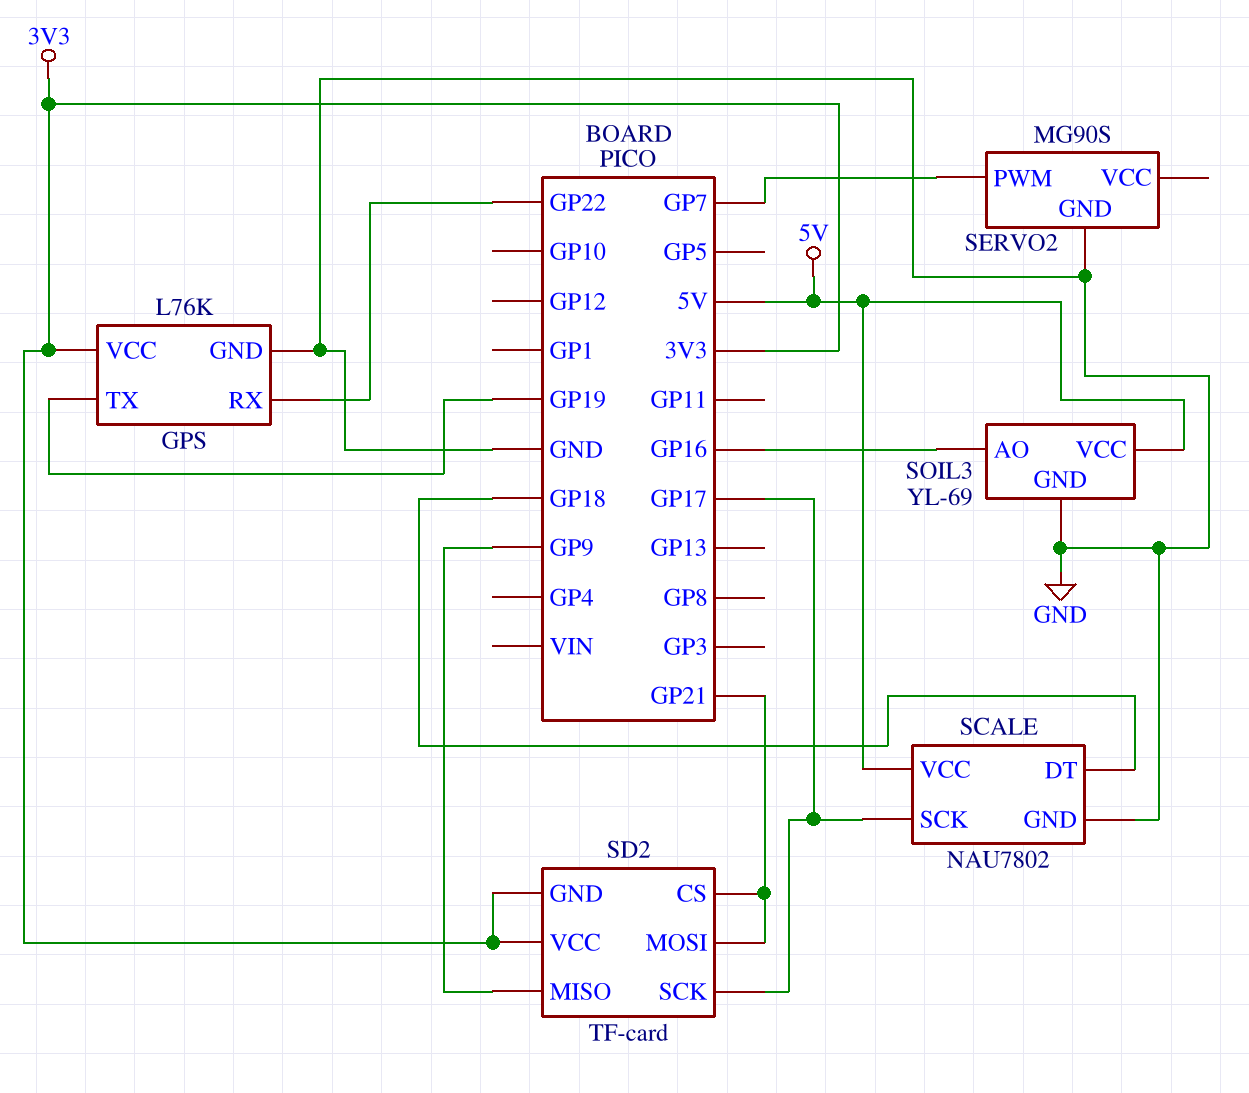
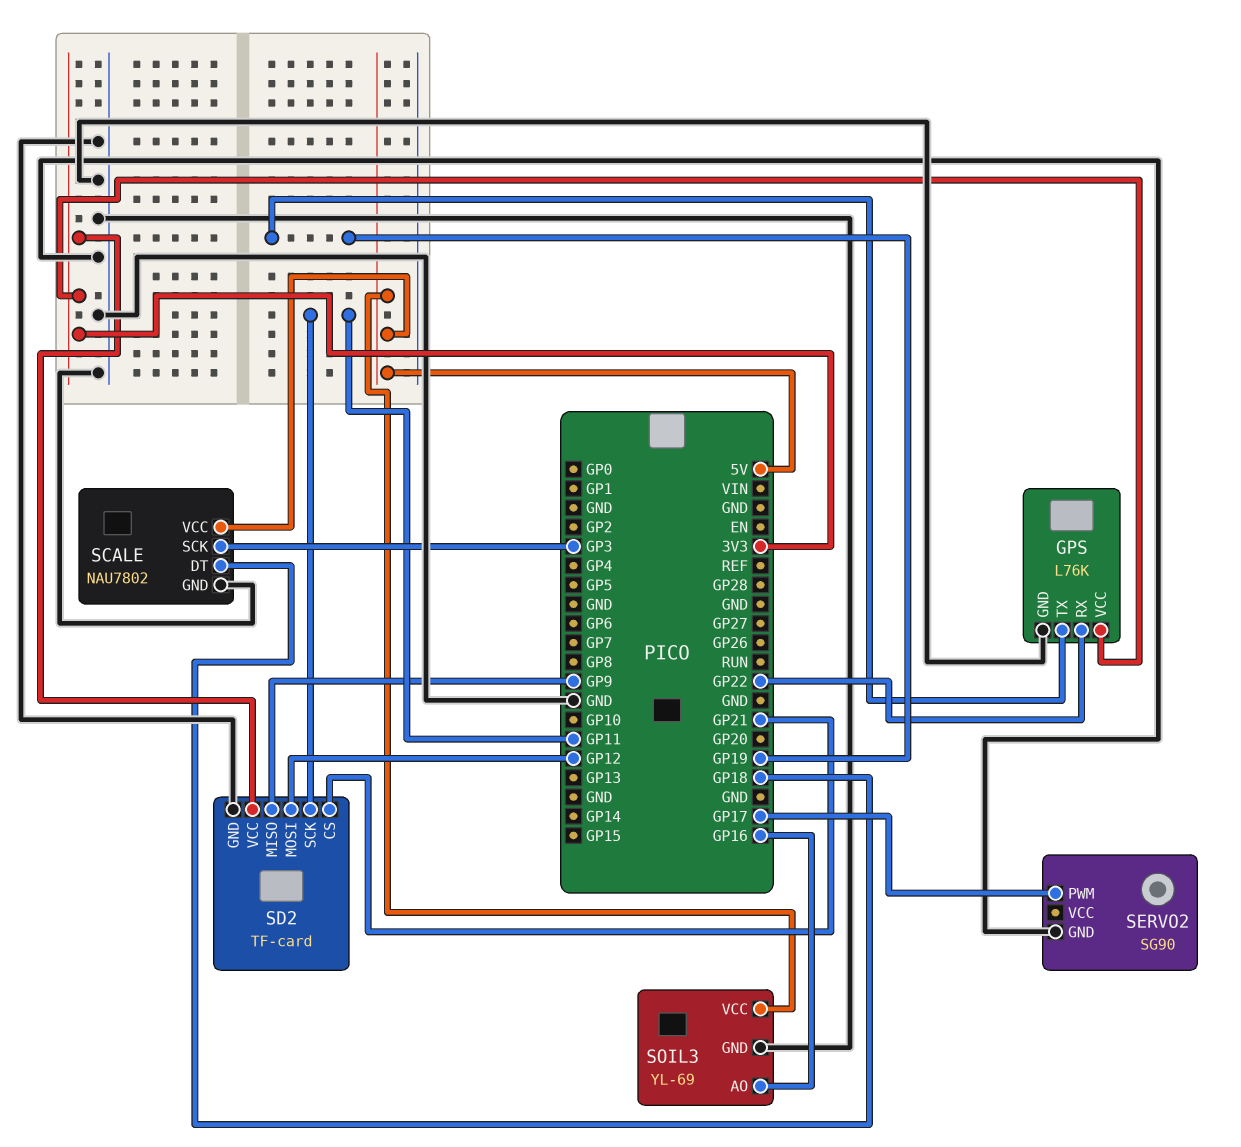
SCALE pin SCK: GP17 -> GP3
SD2 pin GND: 3V3 -> GND
SD2 pin MOSI: GP21 -> GP12
SD2 pin SCK: GP17 -> GP11
SERVO2: MG90S -> SG90
SERVO2 pin PWM: GP7 -> GP17

